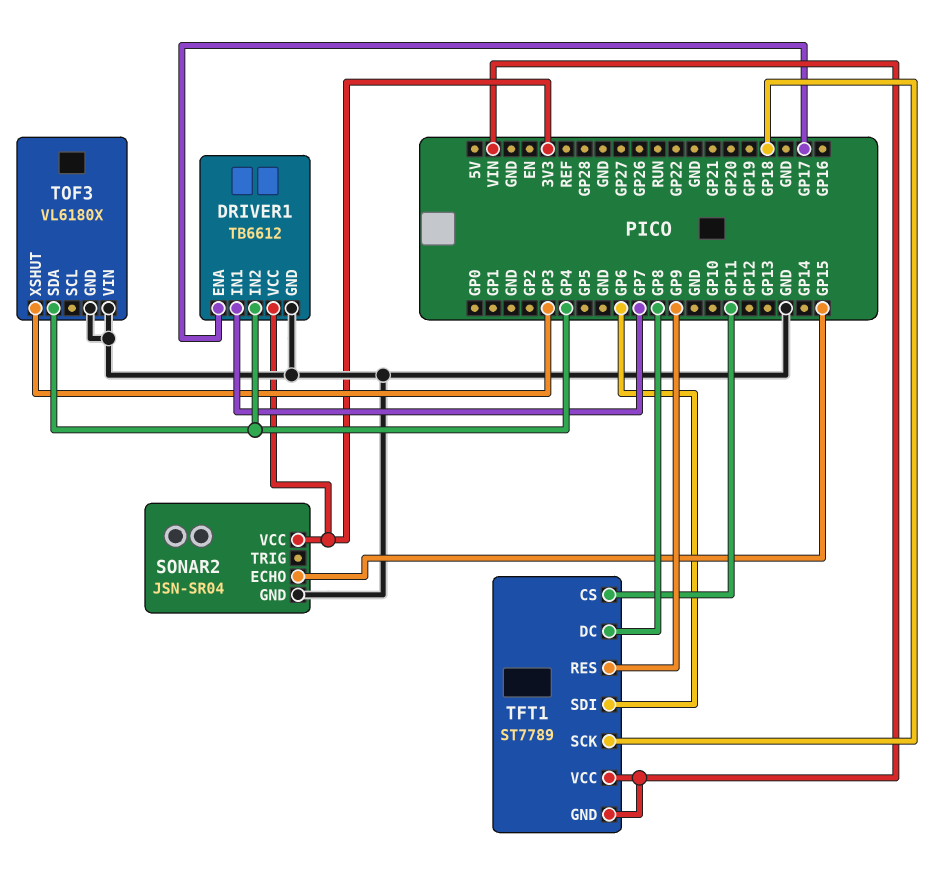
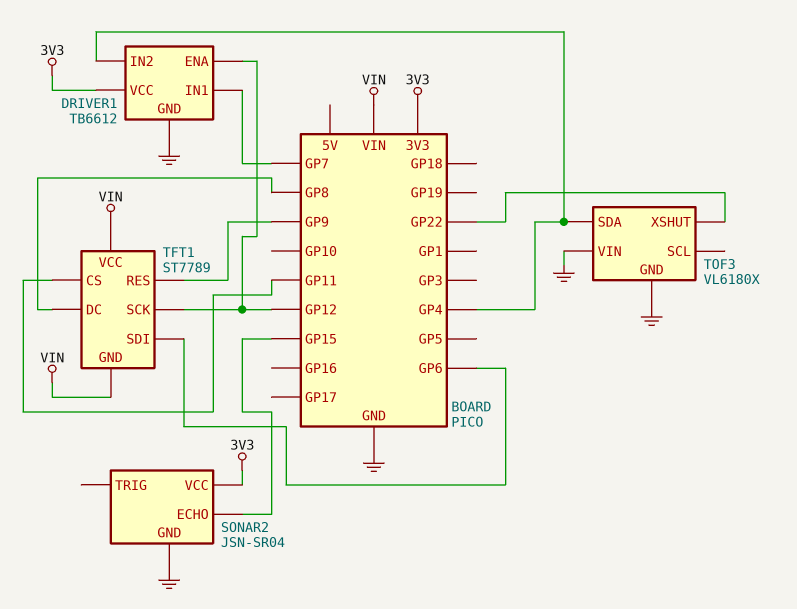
DRIVER1 pin ENA: GP17 -> GP12
TFT1 pin SCK: GP18 -> GP12
TOF3 pin XSHUT: GP3 -> GP22

